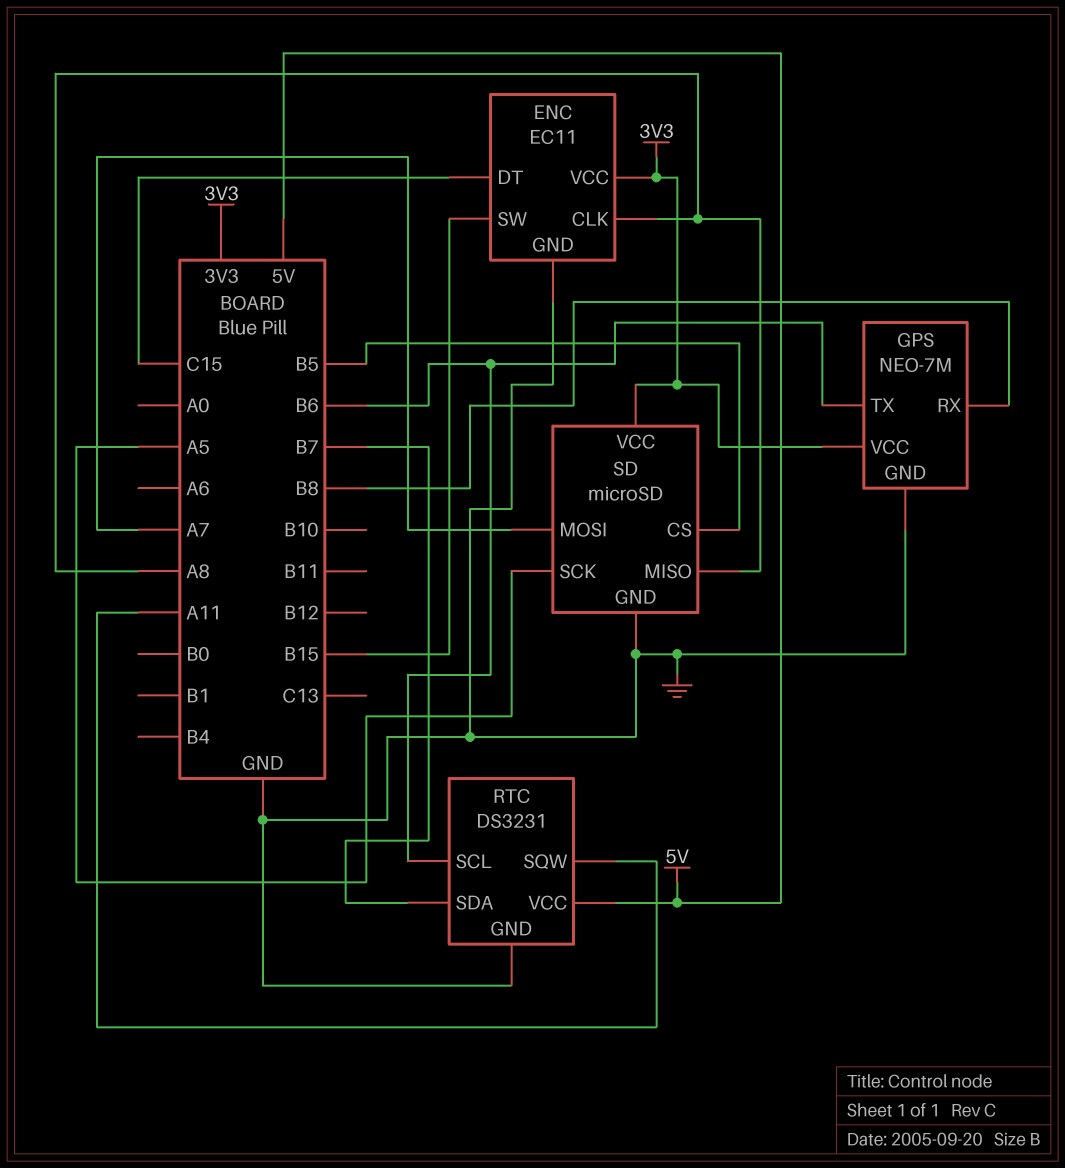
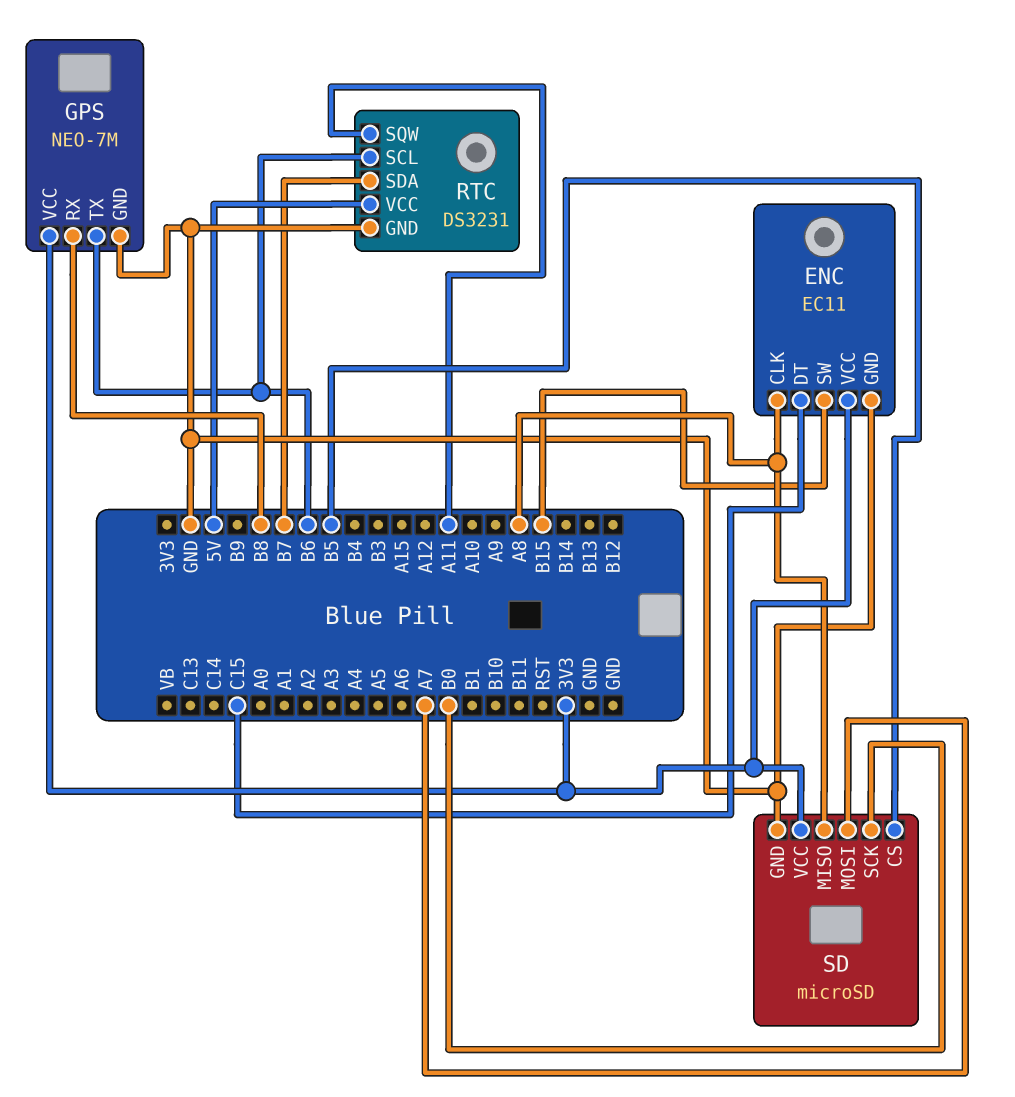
SD pin SCK: A5 -> B0

